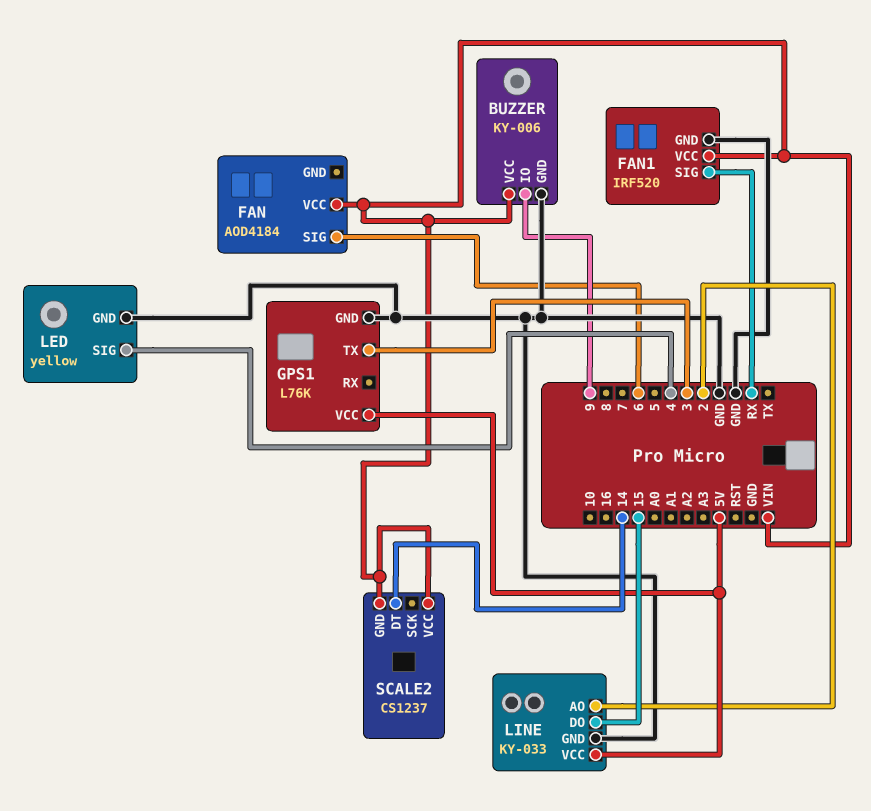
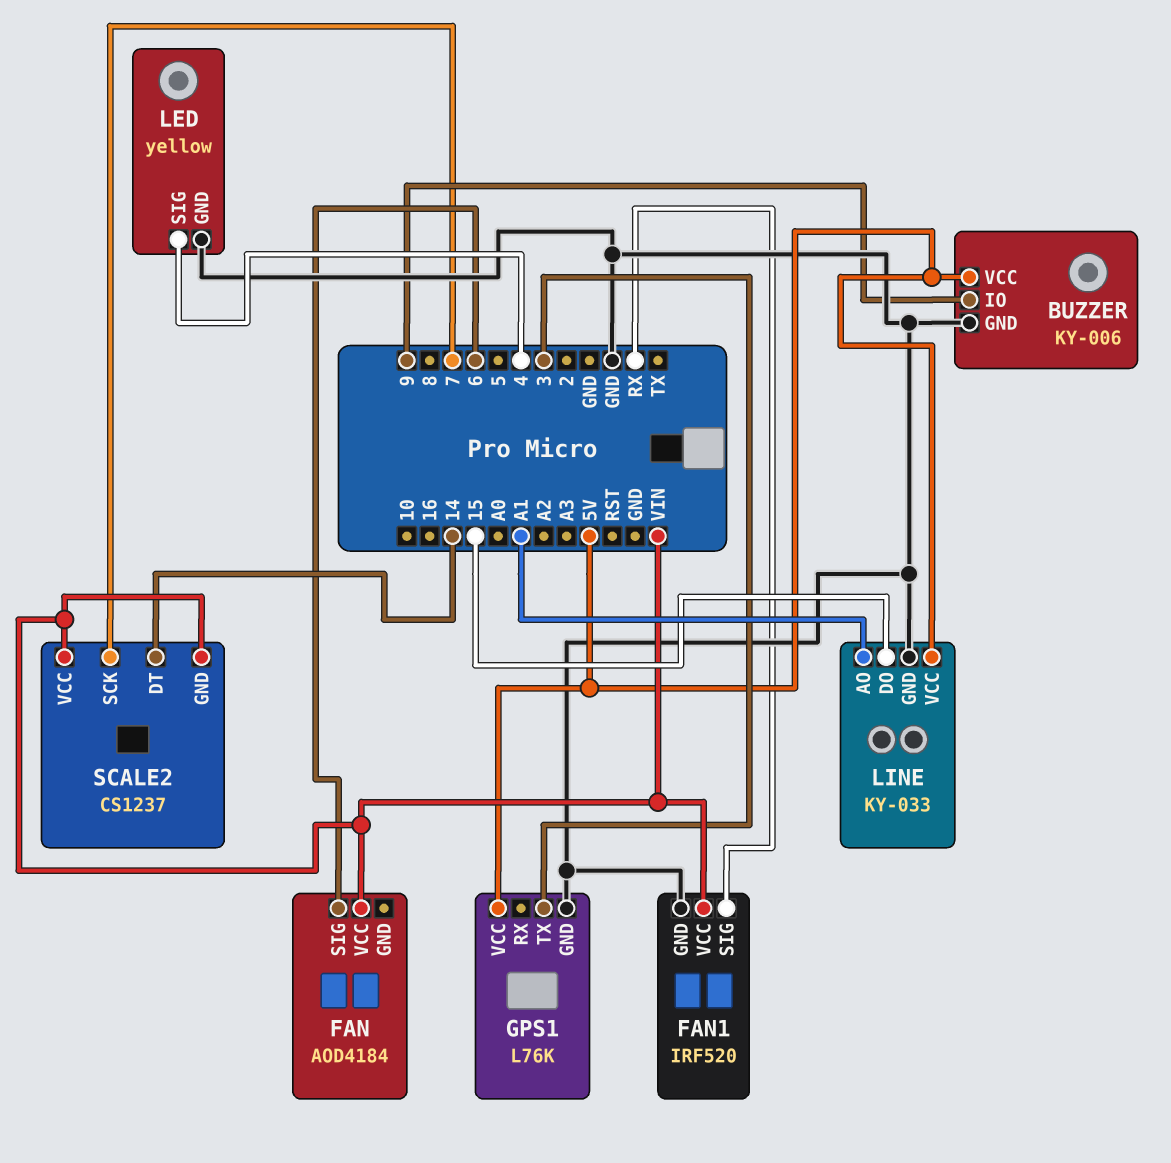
BUZZER pin VCC: VIN -> 5V
LINE pin AO: 2 -> A1
SCALE2 pin SCK: none -> 7

